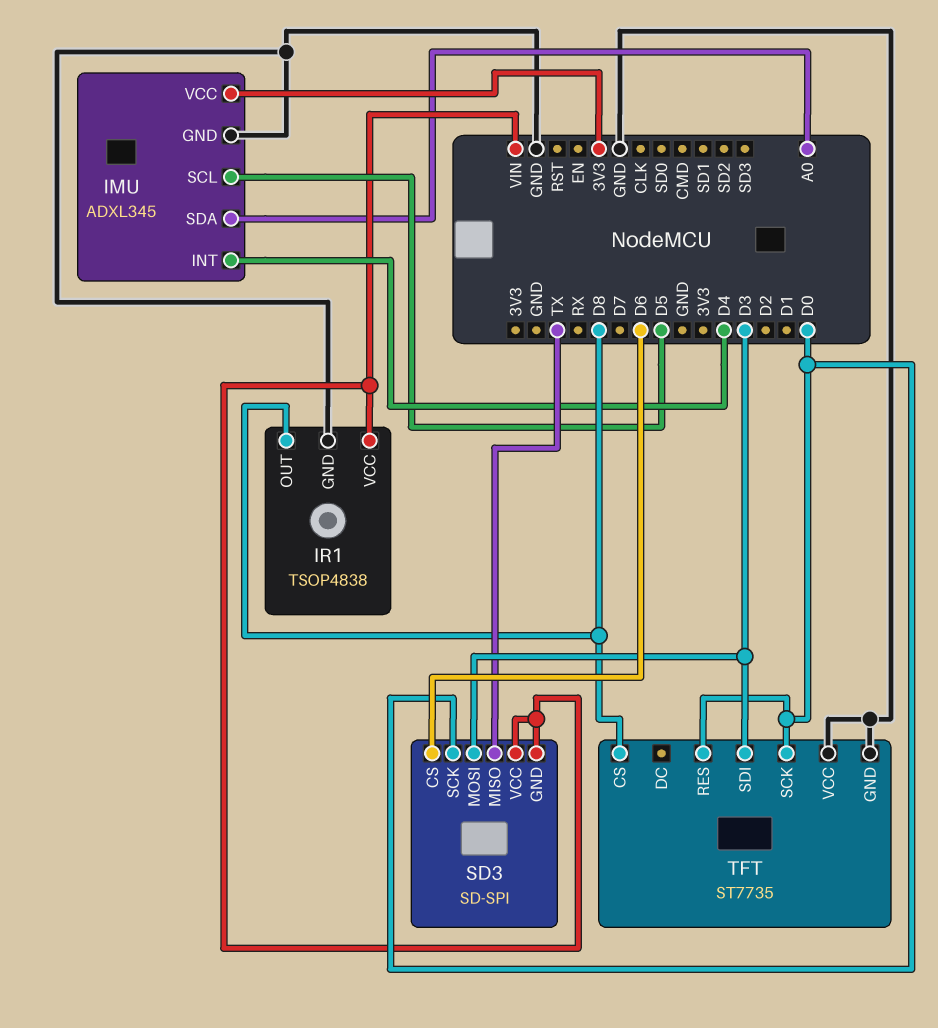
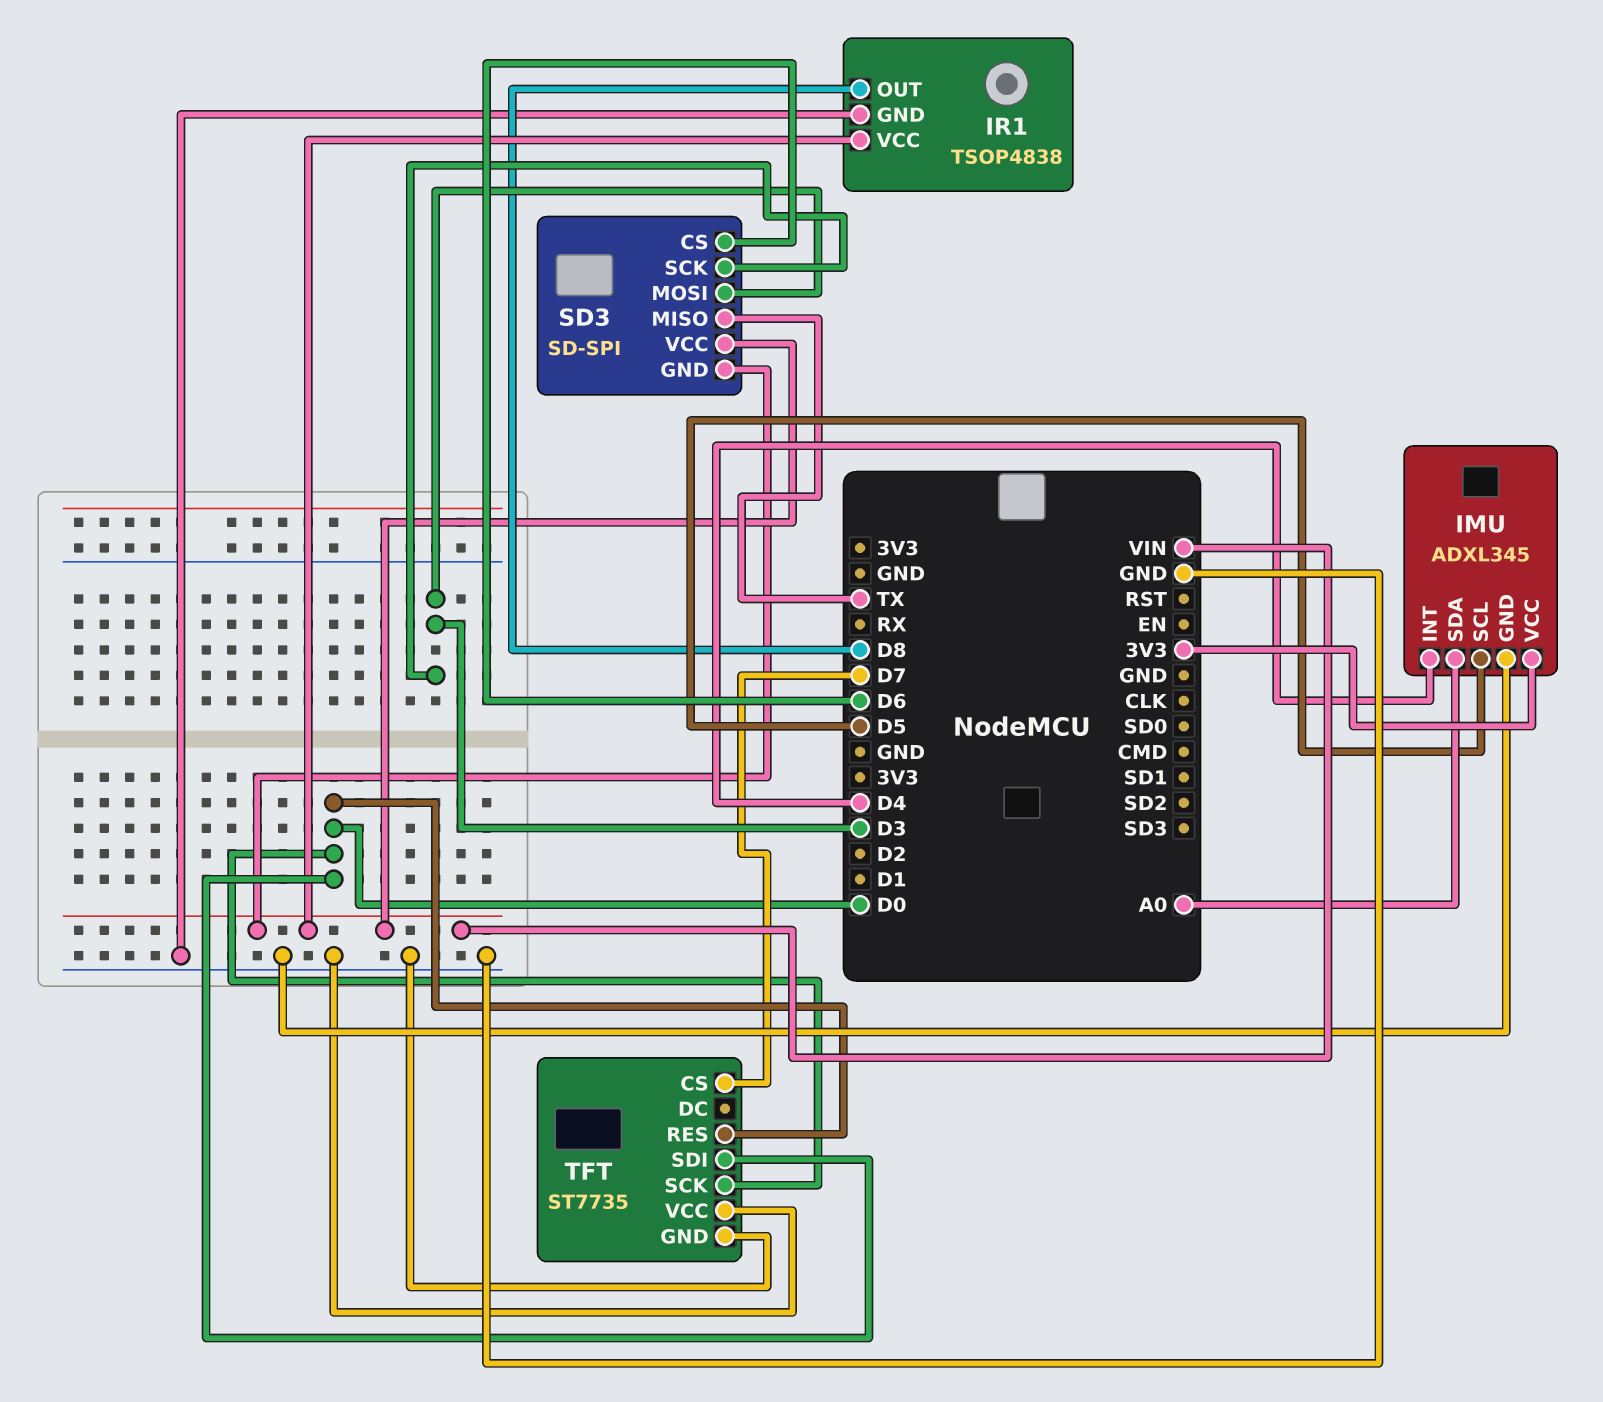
SD3 pin SCK: D0 -> D3
TFT pin CS: D8 -> D7
TFT pin SDI: D3 -> D0

